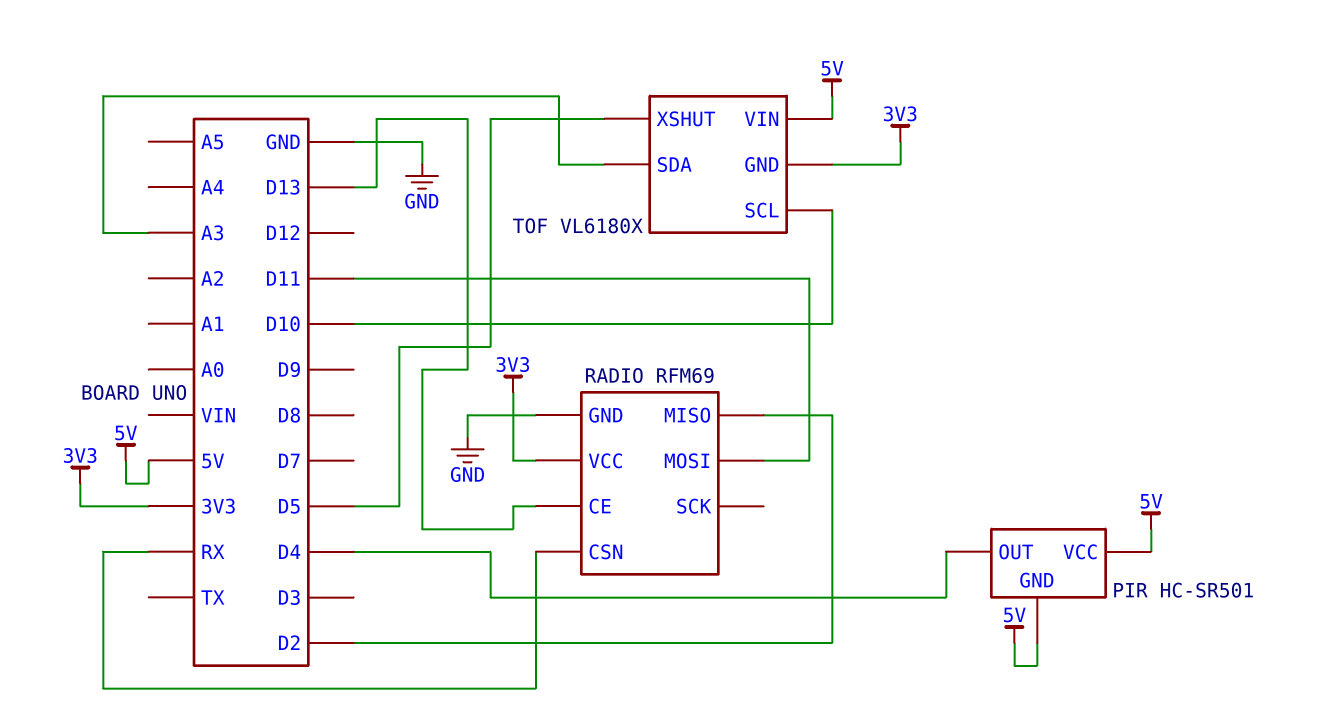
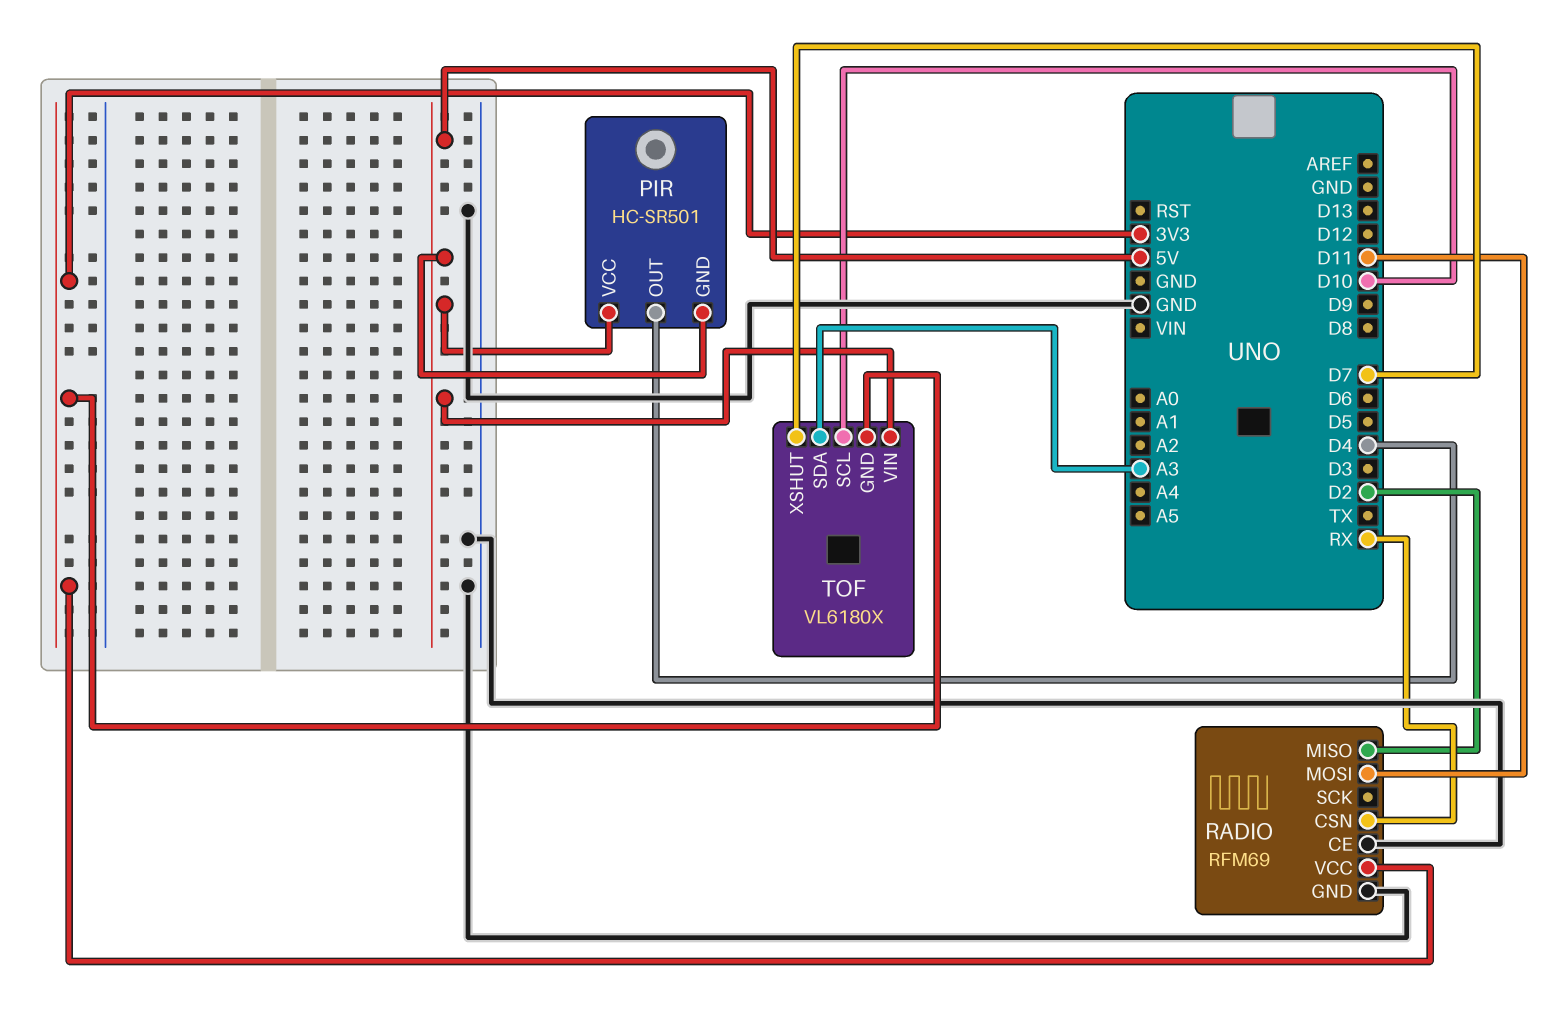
RADIO pin CE: D13 -> GND
TOF pin XSHUT: D5 -> D7

